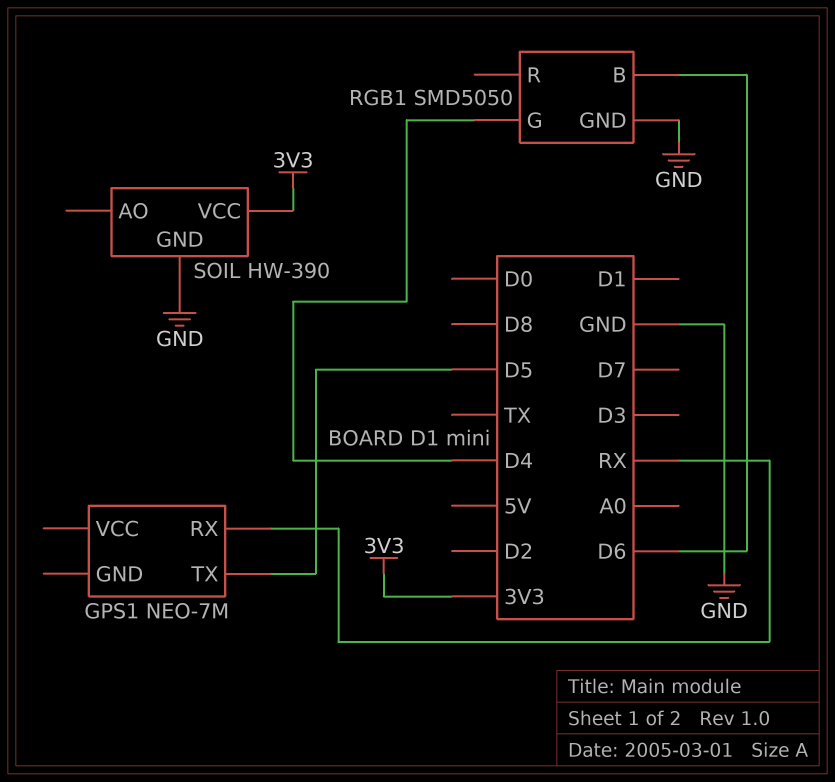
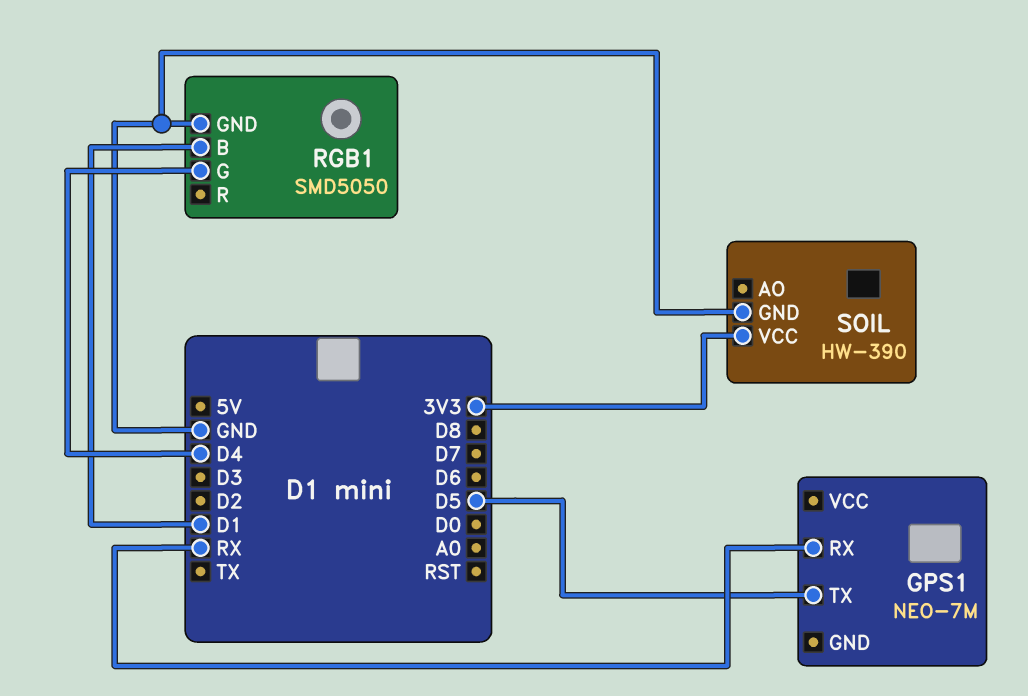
RGB1 pin B: D6 -> D1

